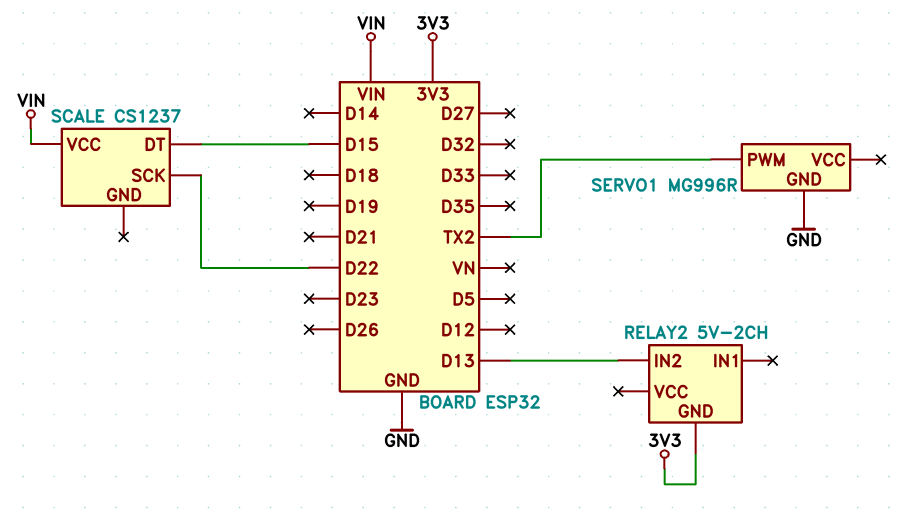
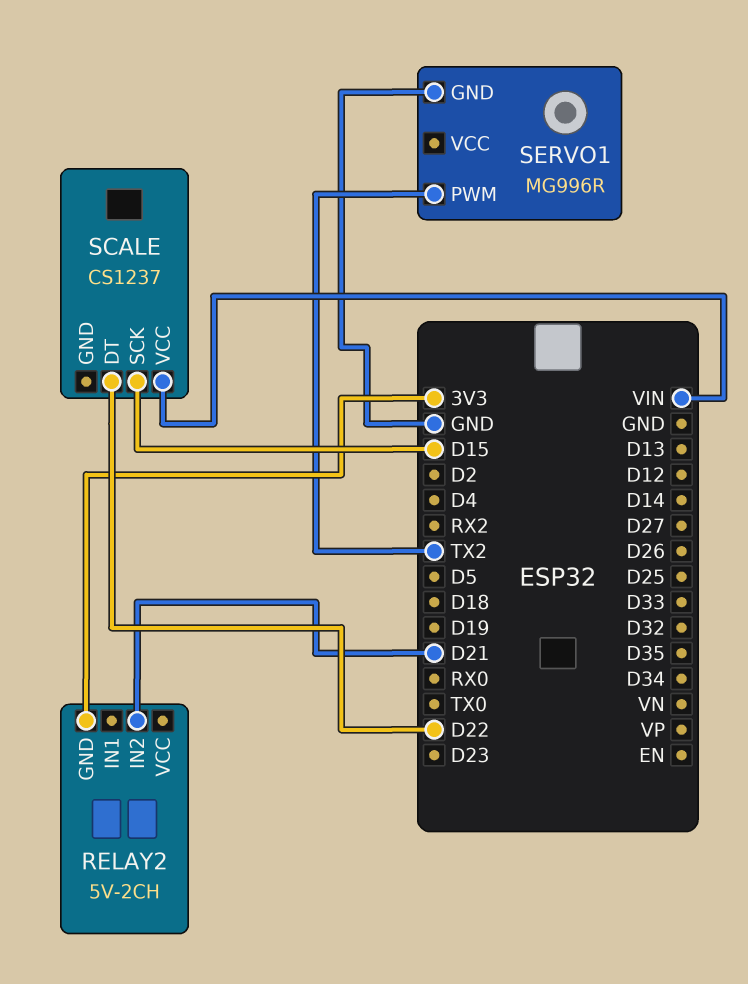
RELAY2 pin IN2: D13 -> D21
SCALE pin DT: D15 -> D22
SCALE pin SCK: D22 -> D15

